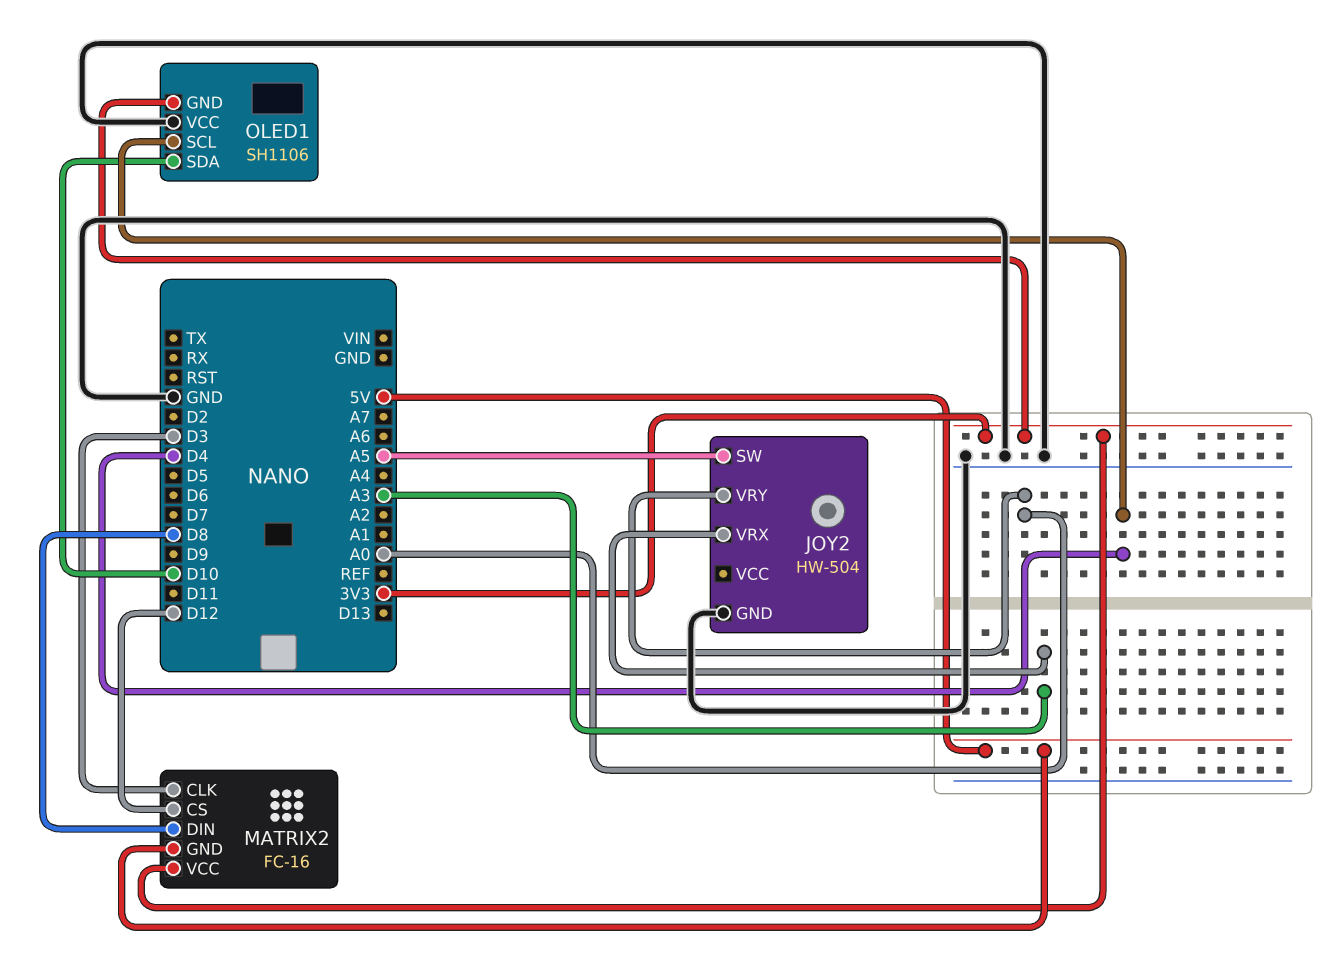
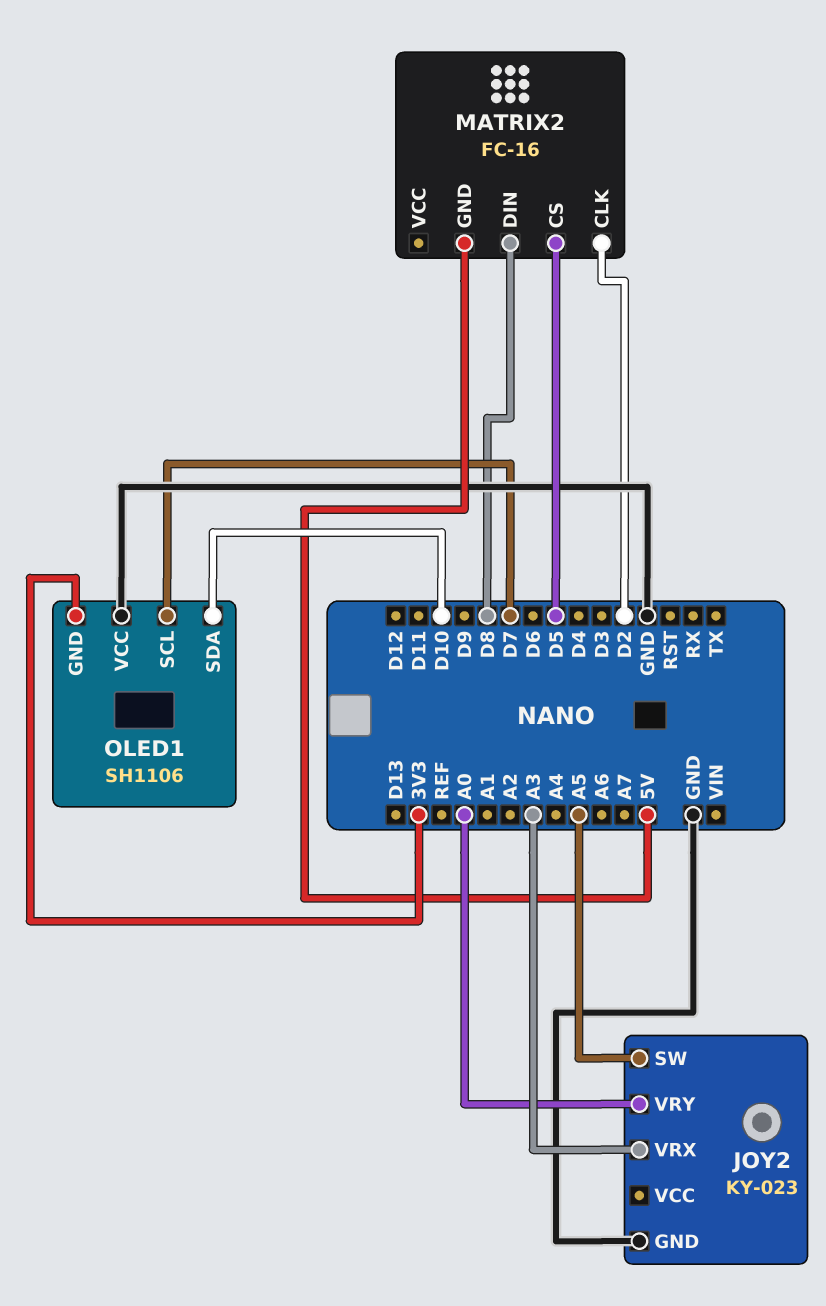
JOY2: HW-504 -> KY-023
MATRIX2 pin CLK: D3 -> D2
MATRIX2 pin CS: D12 -> D5
MATRIX2 pin VCC: 3V3 -> none
OLED1 pin SCL: D4 -> D7

